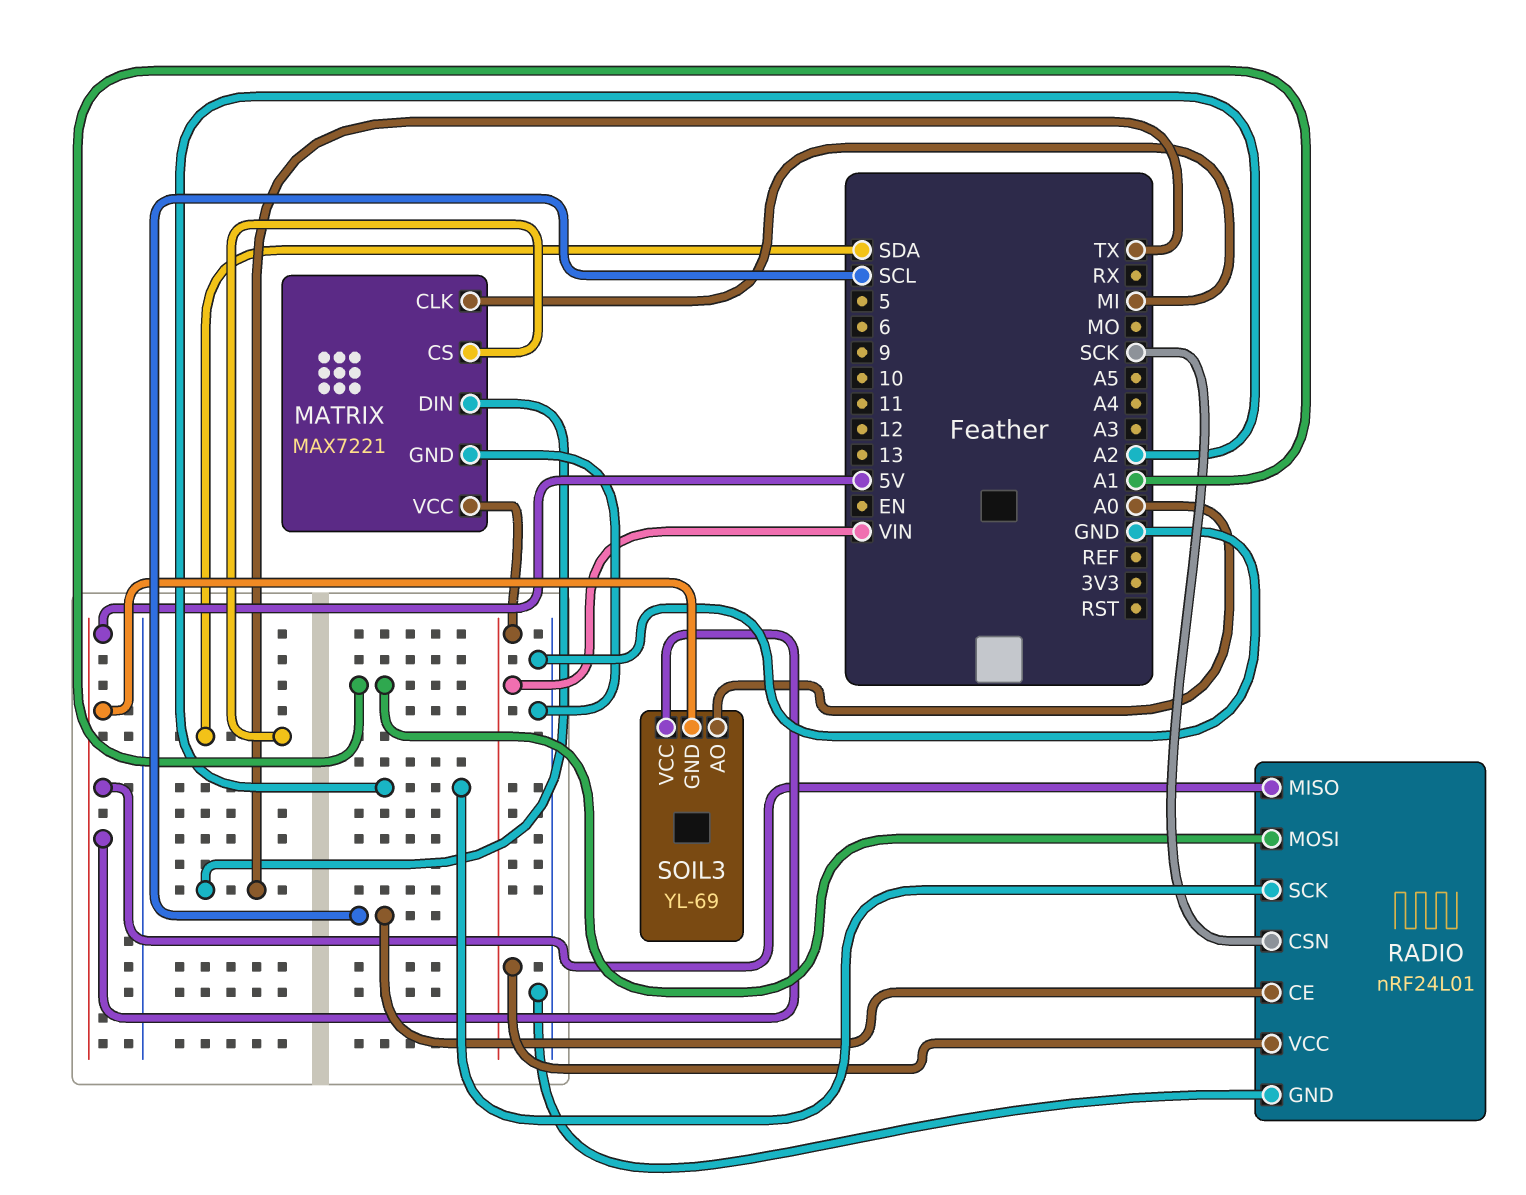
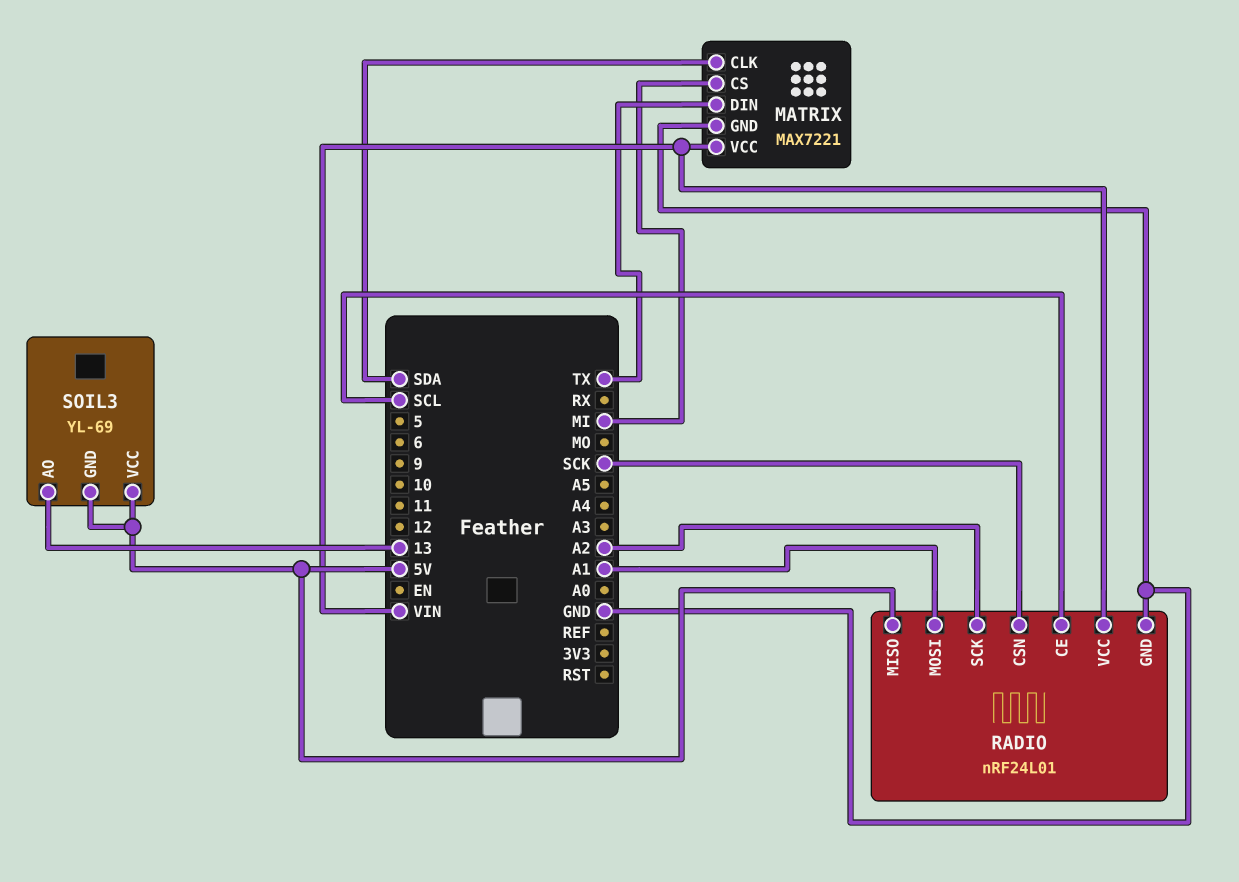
MATRIX pin CLK: MI -> SDA
MATRIX pin CS: SDA -> MI
SOIL3 pin AO: A0 -> 13

